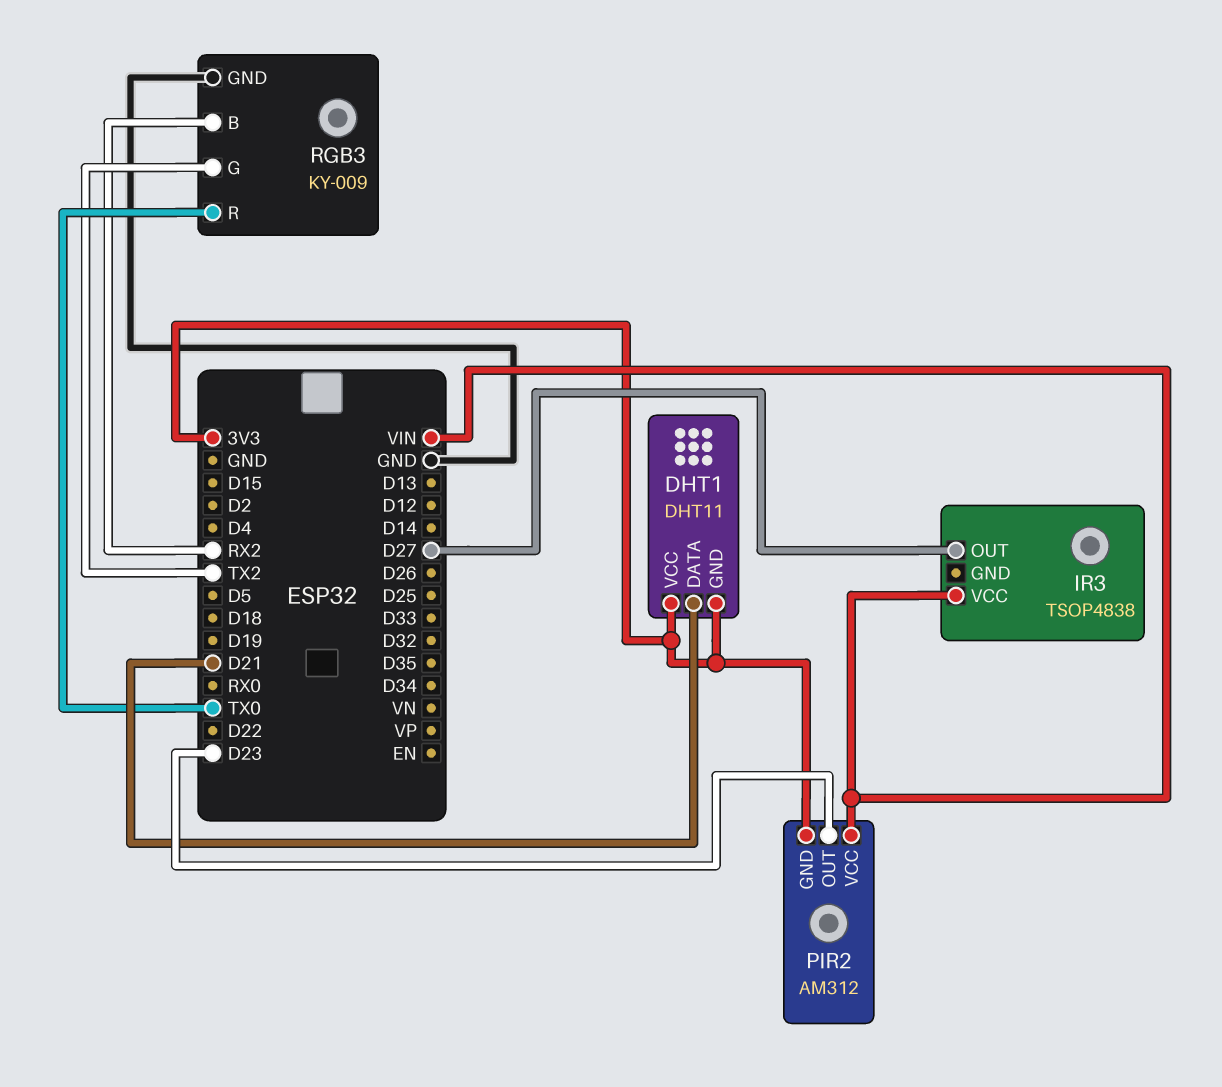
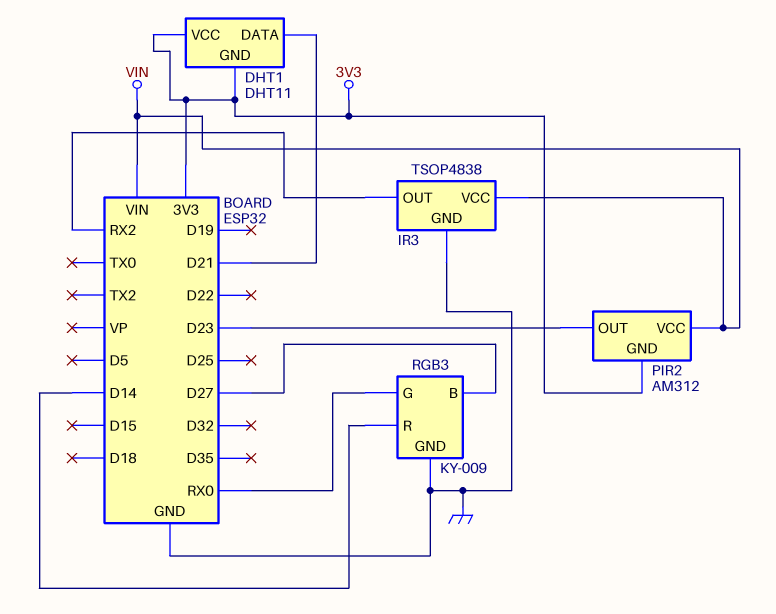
IR3 pin GND: none -> GND
IR3 pin OUT: D27 -> RX2
RGB3 pin B: RX2 -> D27
RGB3 pin G: TX2 -> RX0
RGB3 pin R: TX0 -> D14

